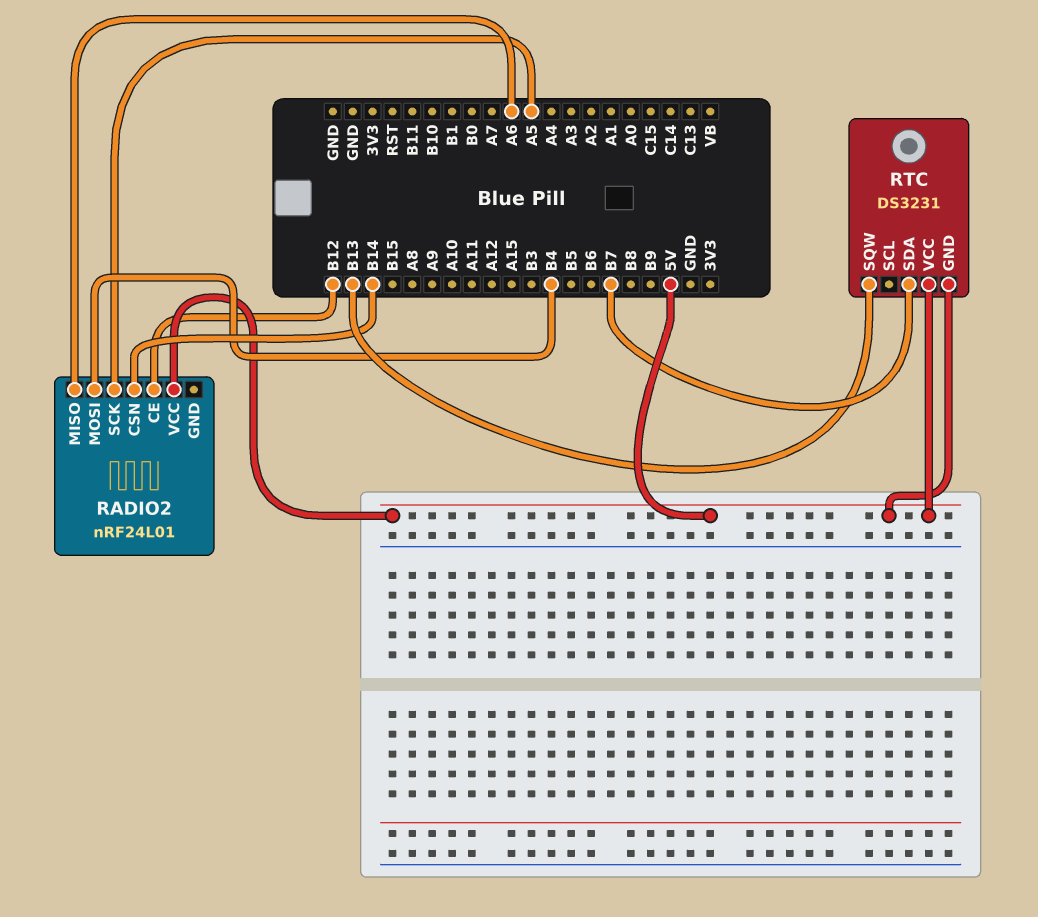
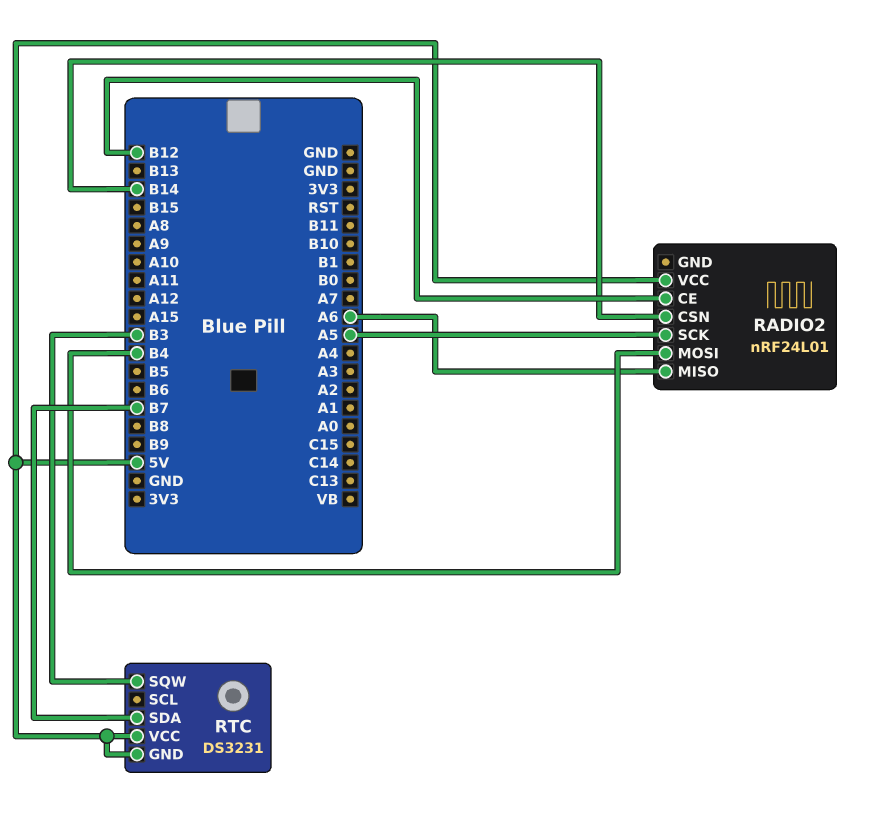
RTC pin SQW: B13 -> B3

